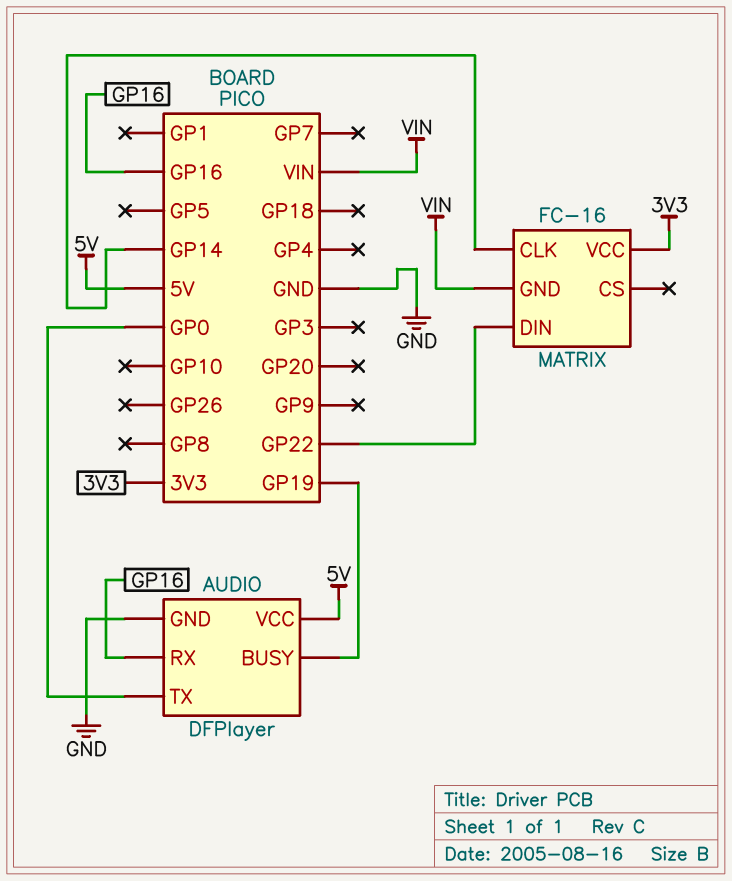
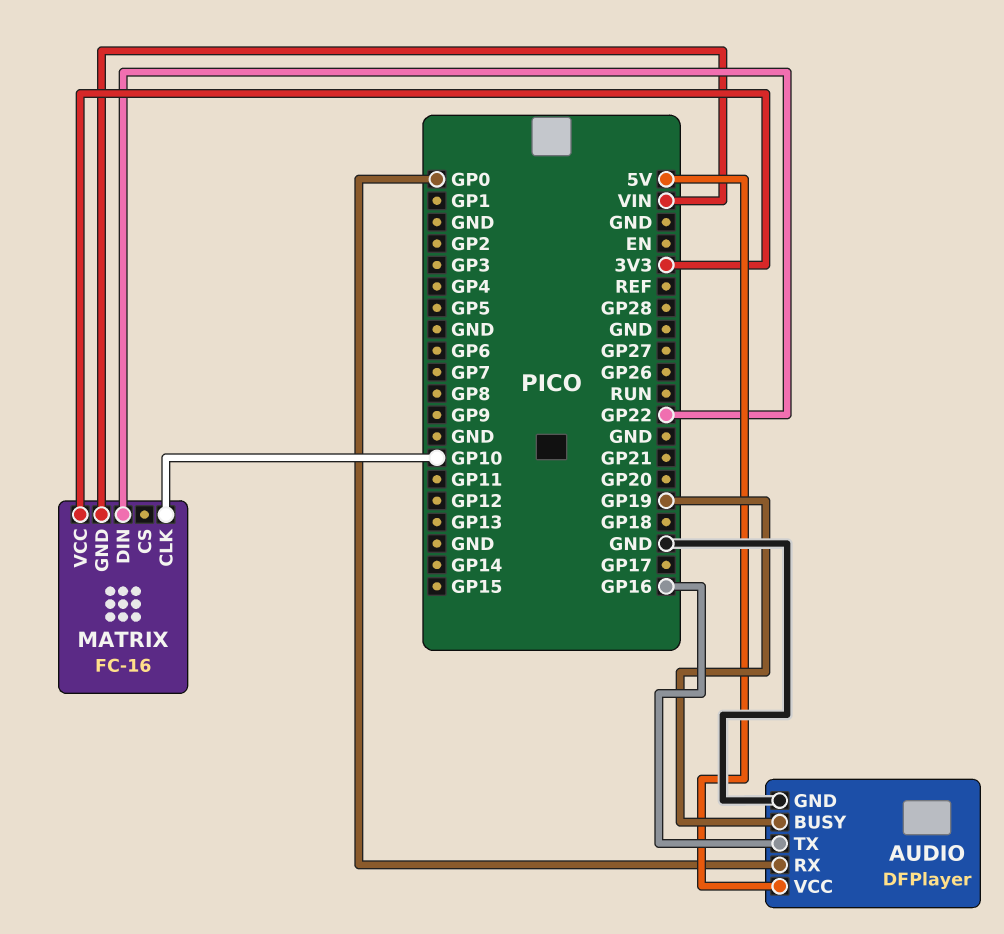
AUDIO pin RX: GP16 -> GP0
AUDIO pin TX: GP0 -> GP16
MATRIX pin CLK: GP14 -> GP10

